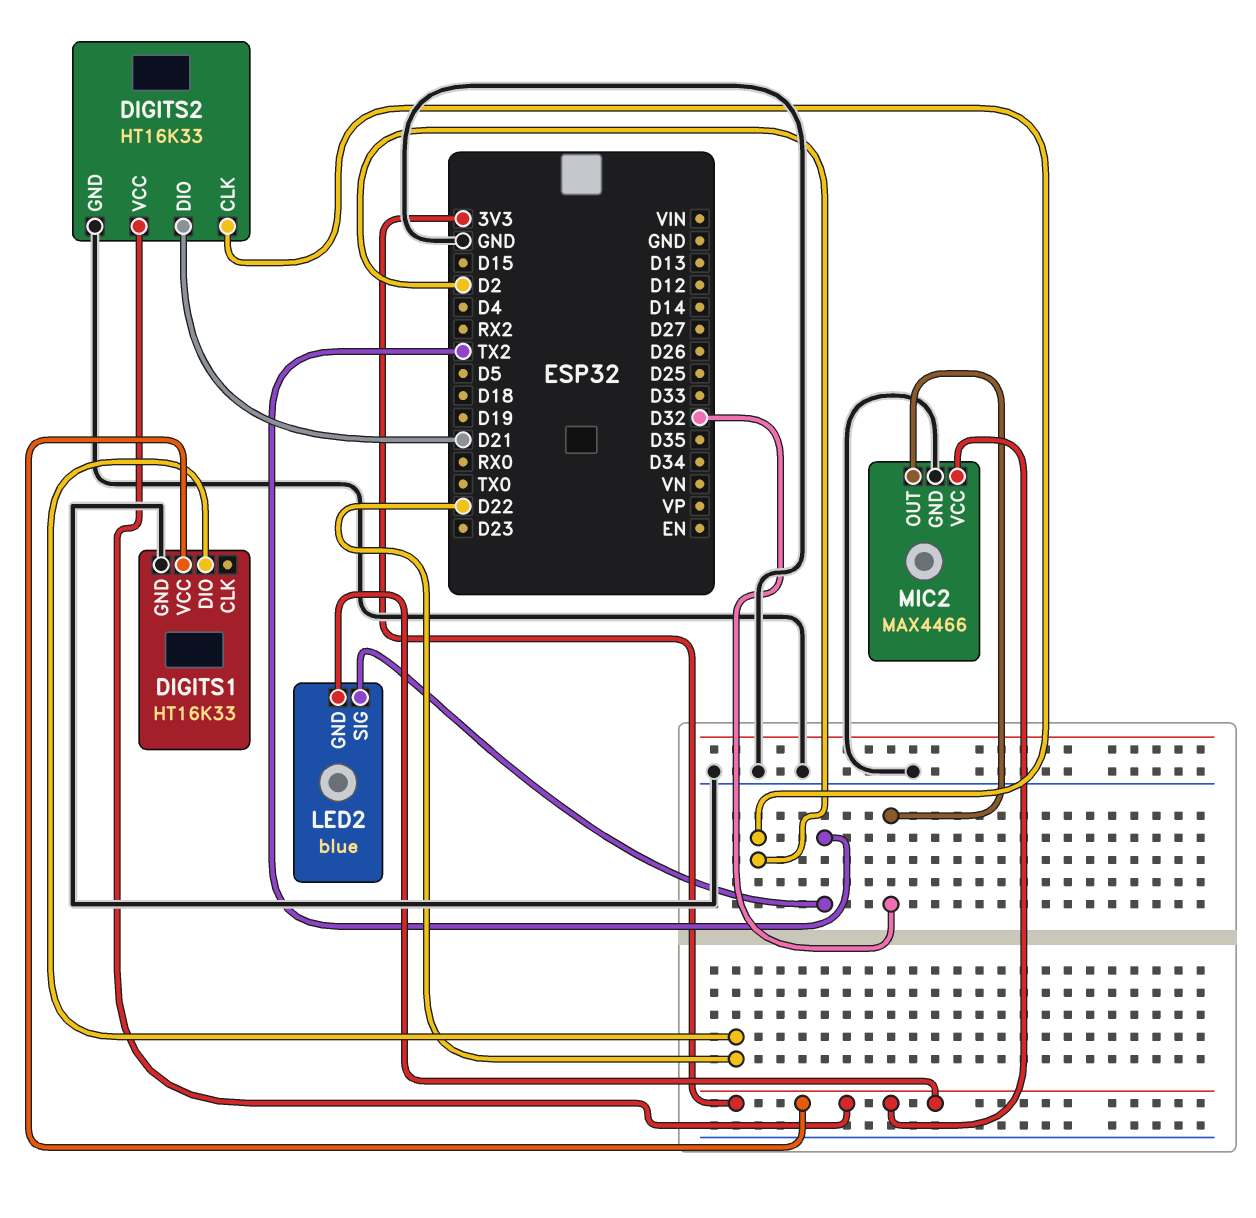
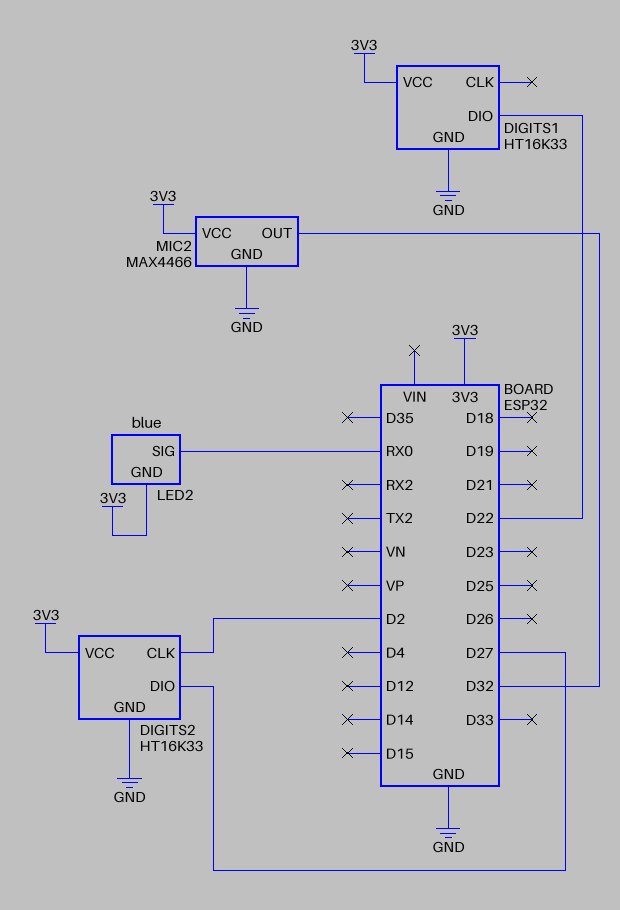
DIGITS2 pin DIO: D21 -> D27
LED2 pin SIG: TX2 -> RX0

